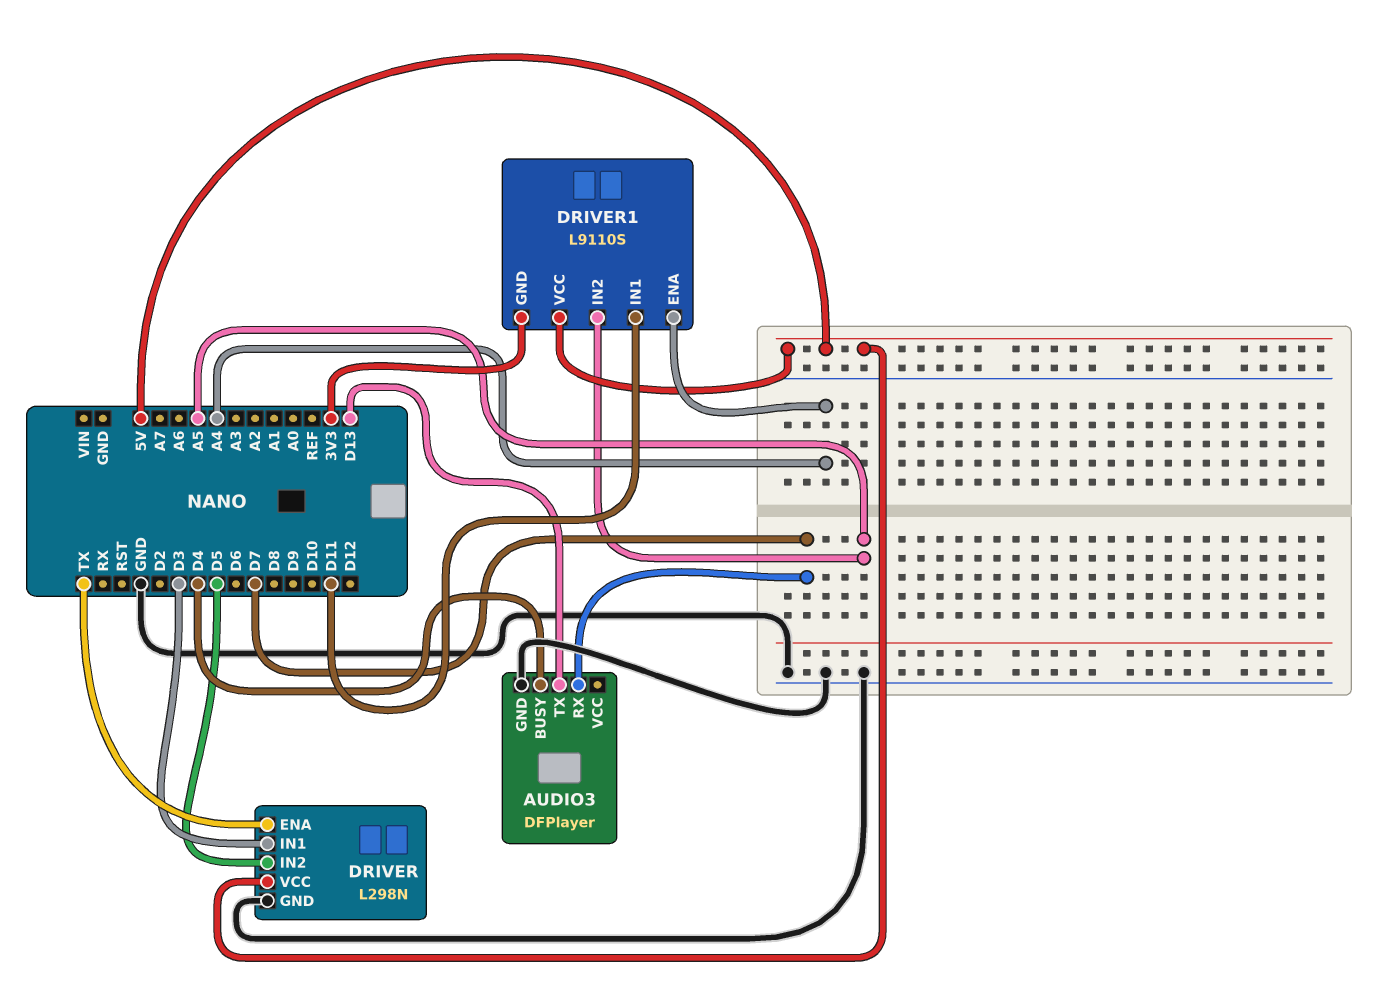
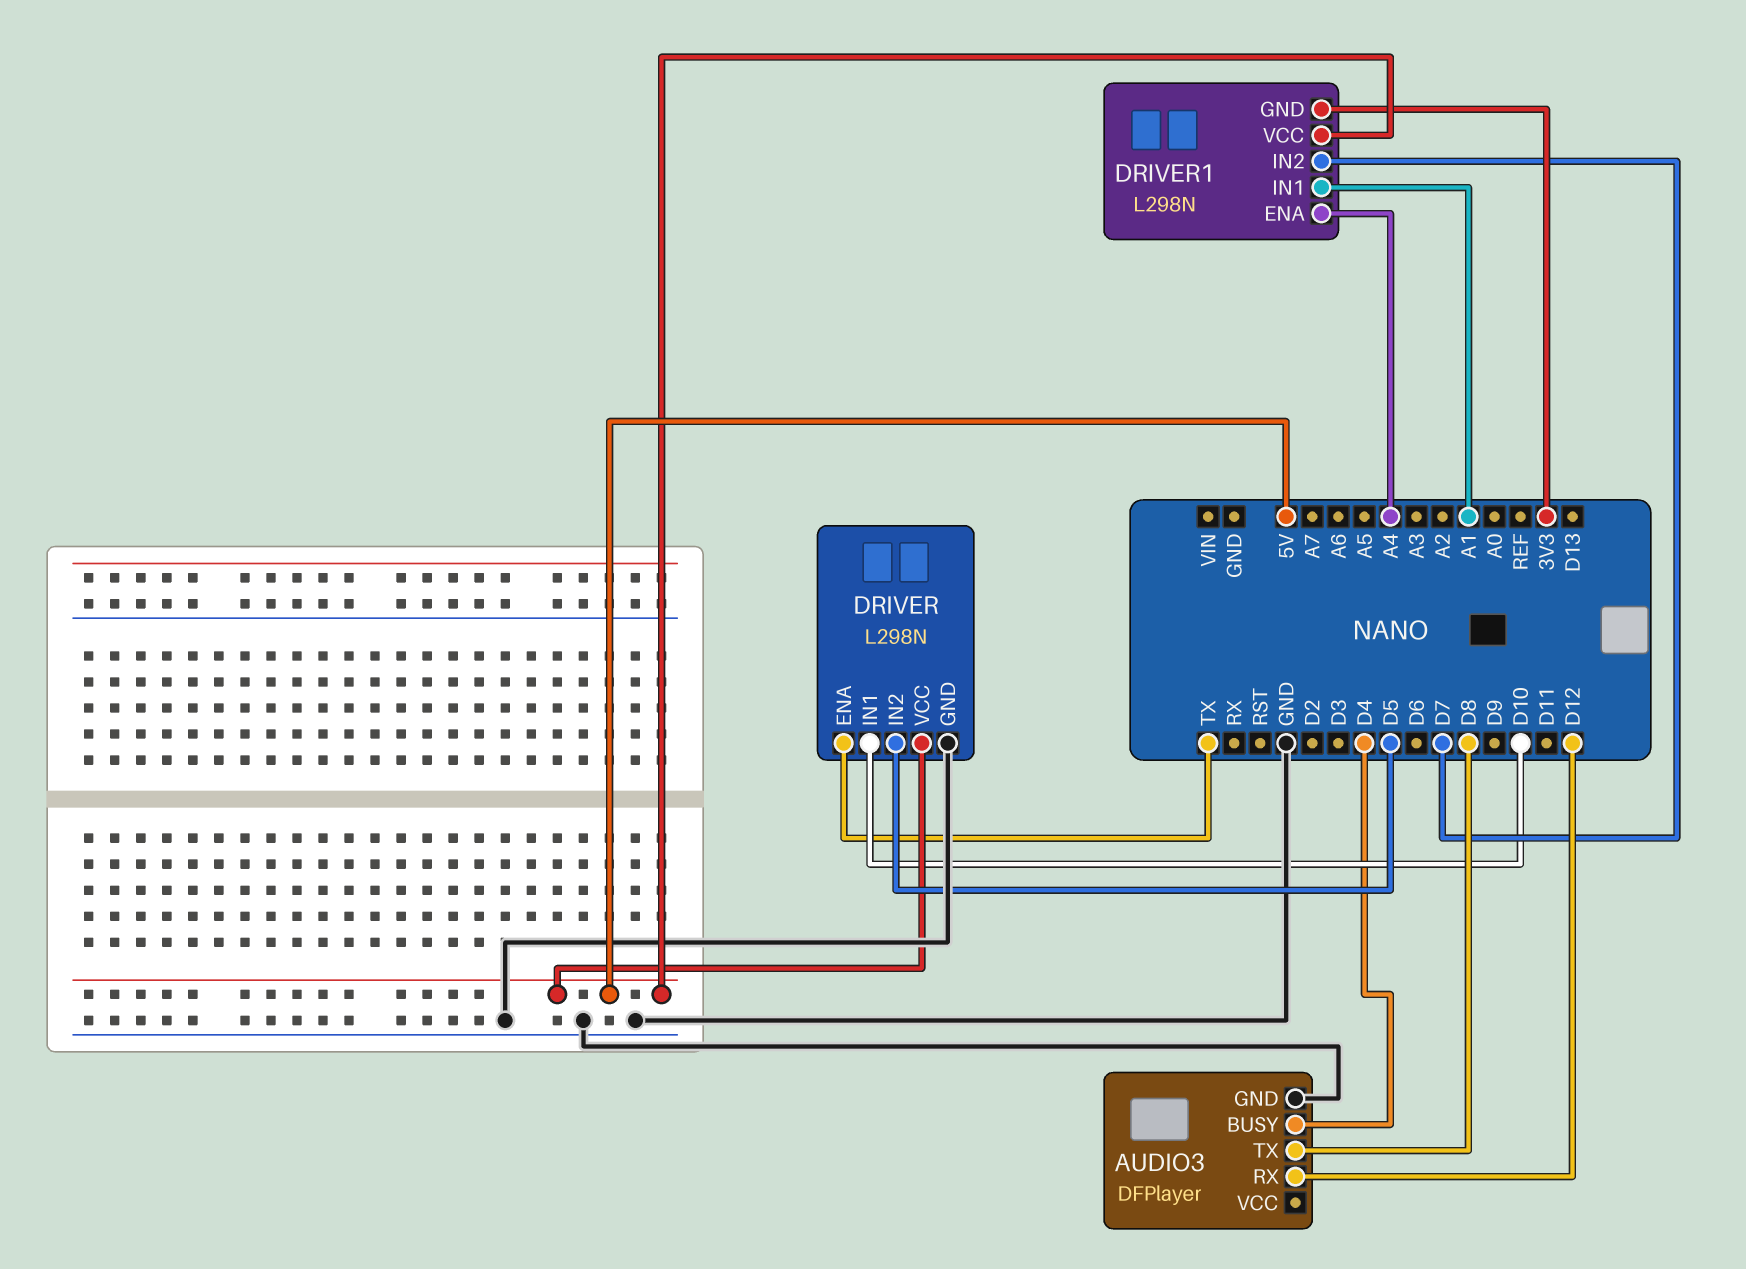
AUDIO3 pin RX: D7 -> D12
AUDIO3 pin TX: D13 -> D8
DRIVER pin IN1: D3 -> D10
DRIVER1: L9110S -> L298N
DRIVER1 pin IN1: D11 -> A1
DRIVER1 pin IN2: A5 -> D7

